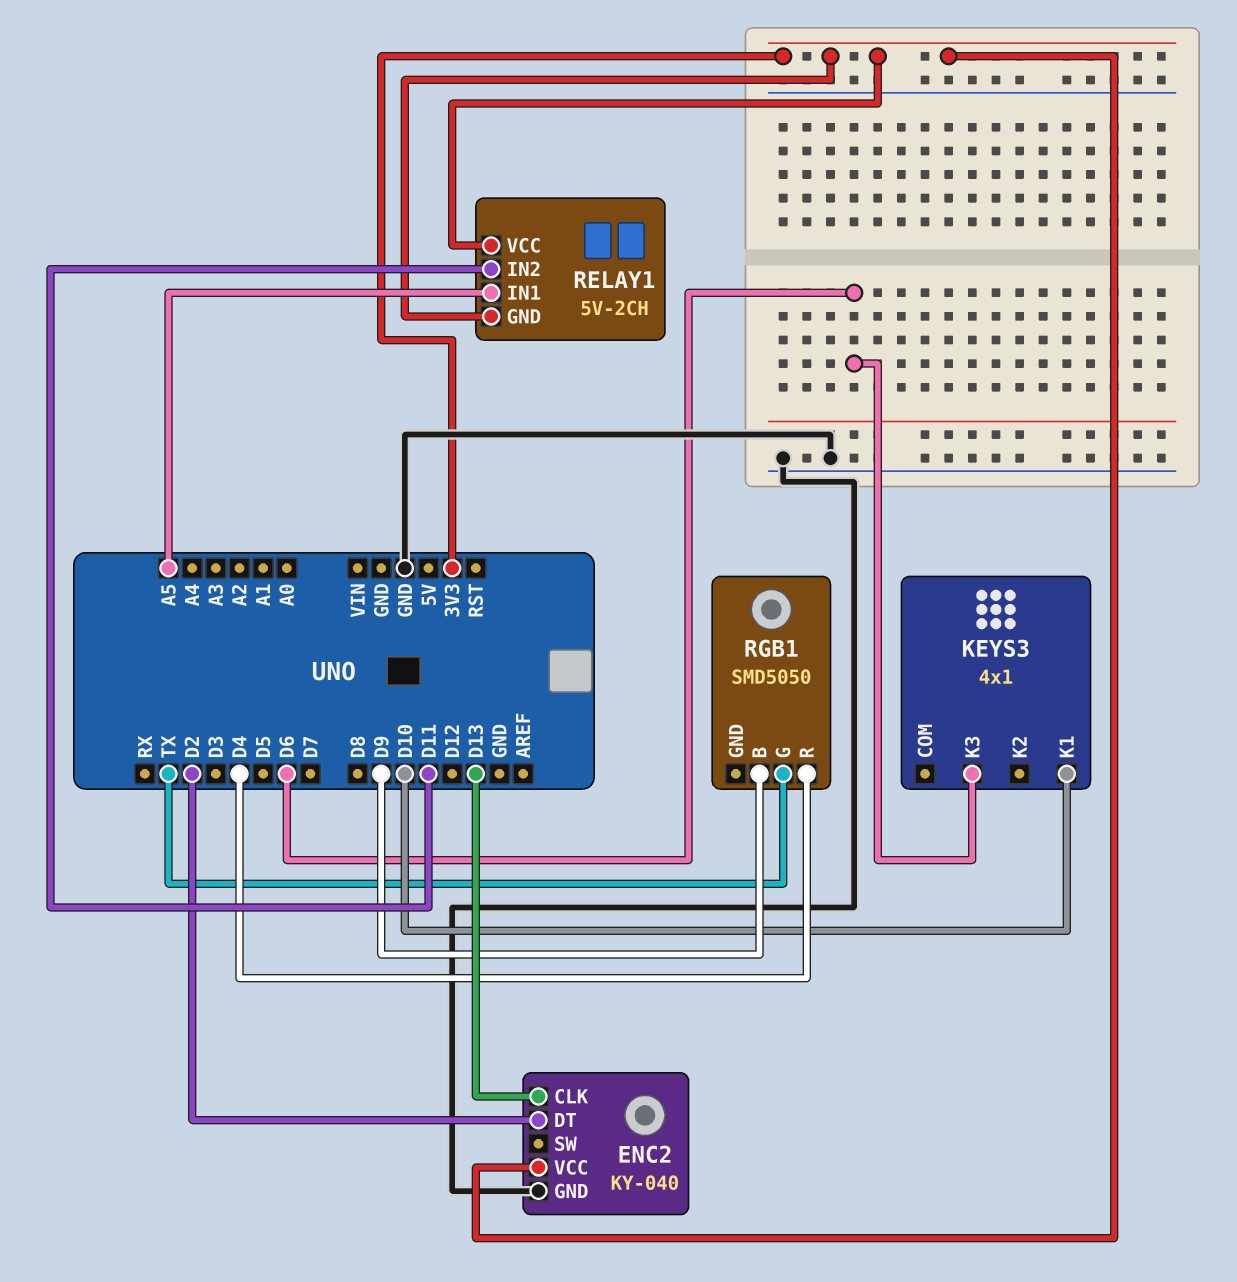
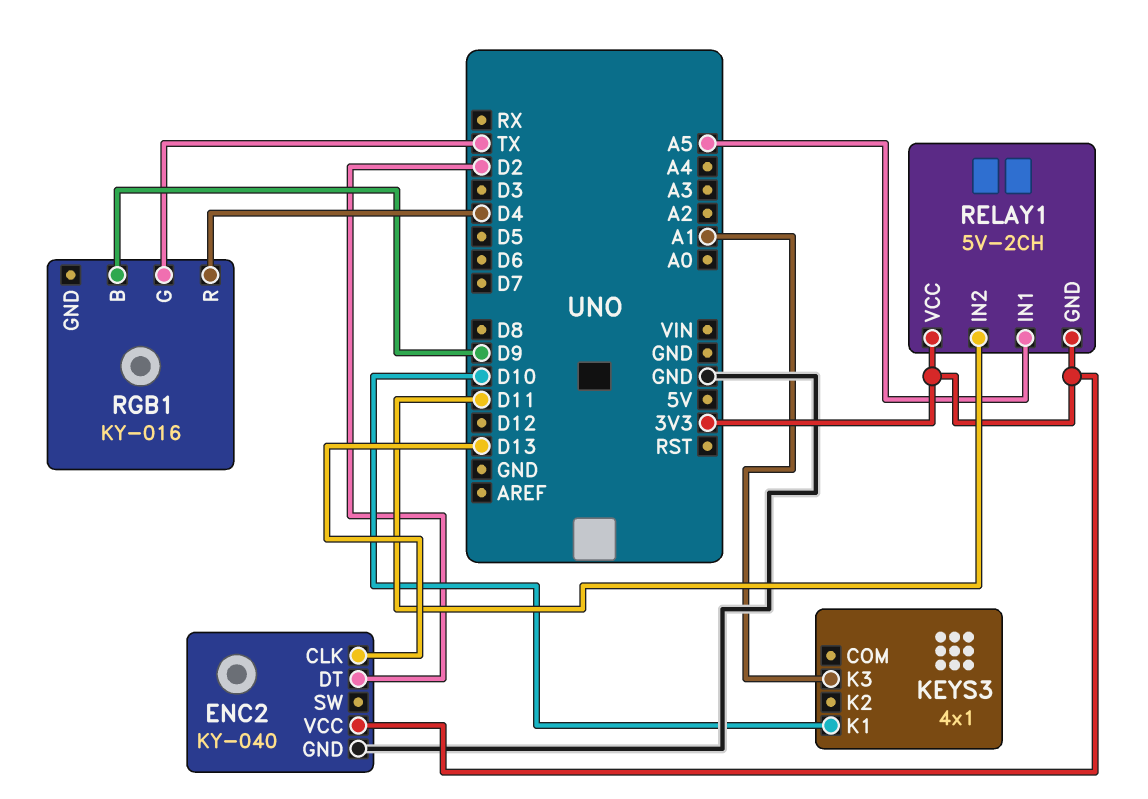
KEYS3 pin K3: D6 -> A1
RGB1: SMD5050 -> KY-016

